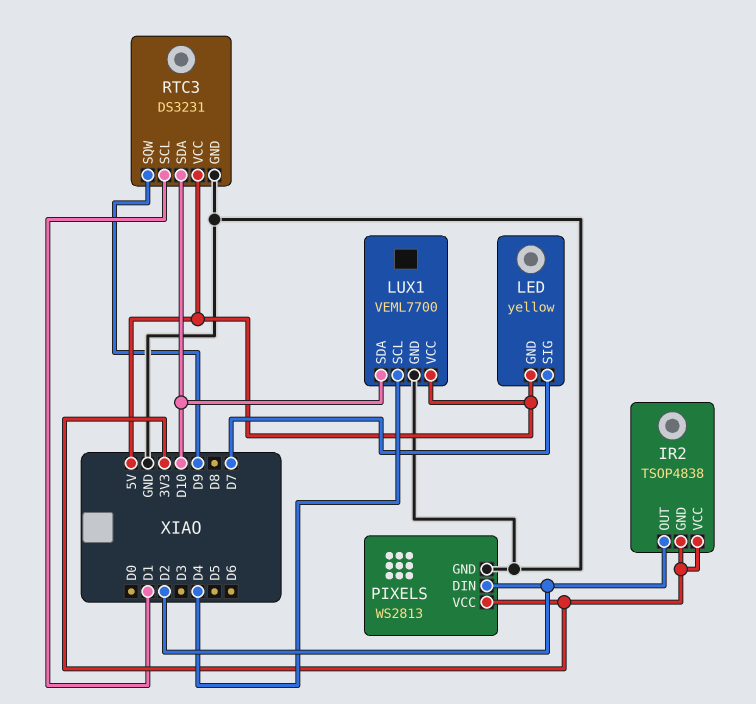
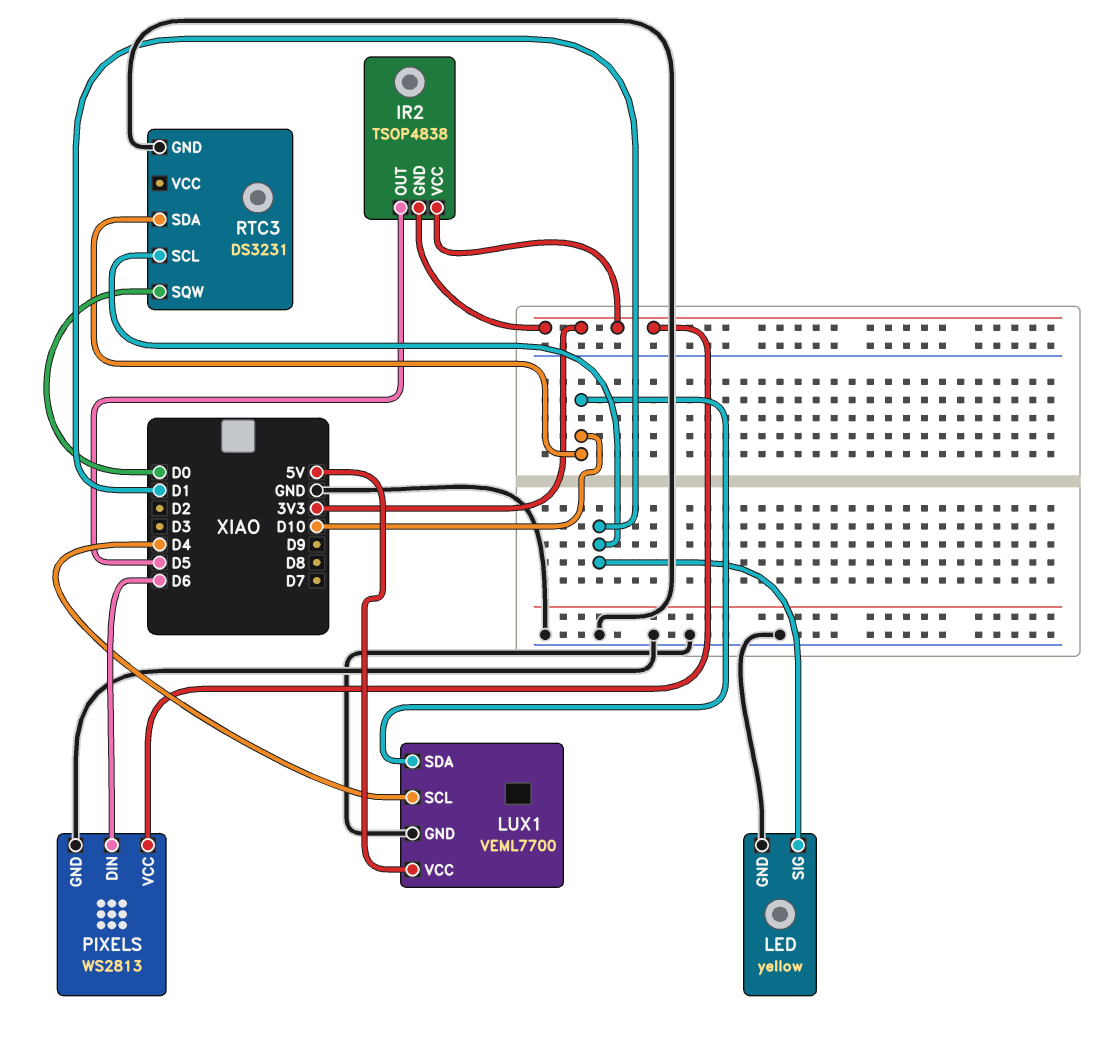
IR2 pin OUT: D2 -> D5
LED pin GND: 5V -> GND
LED pin SIG: D7 -> D1
PIXELS pin DIN: D2 -> D6
RTC3 pin SQW: D9 -> D0
RTC3 pin VCC: 5V -> none

